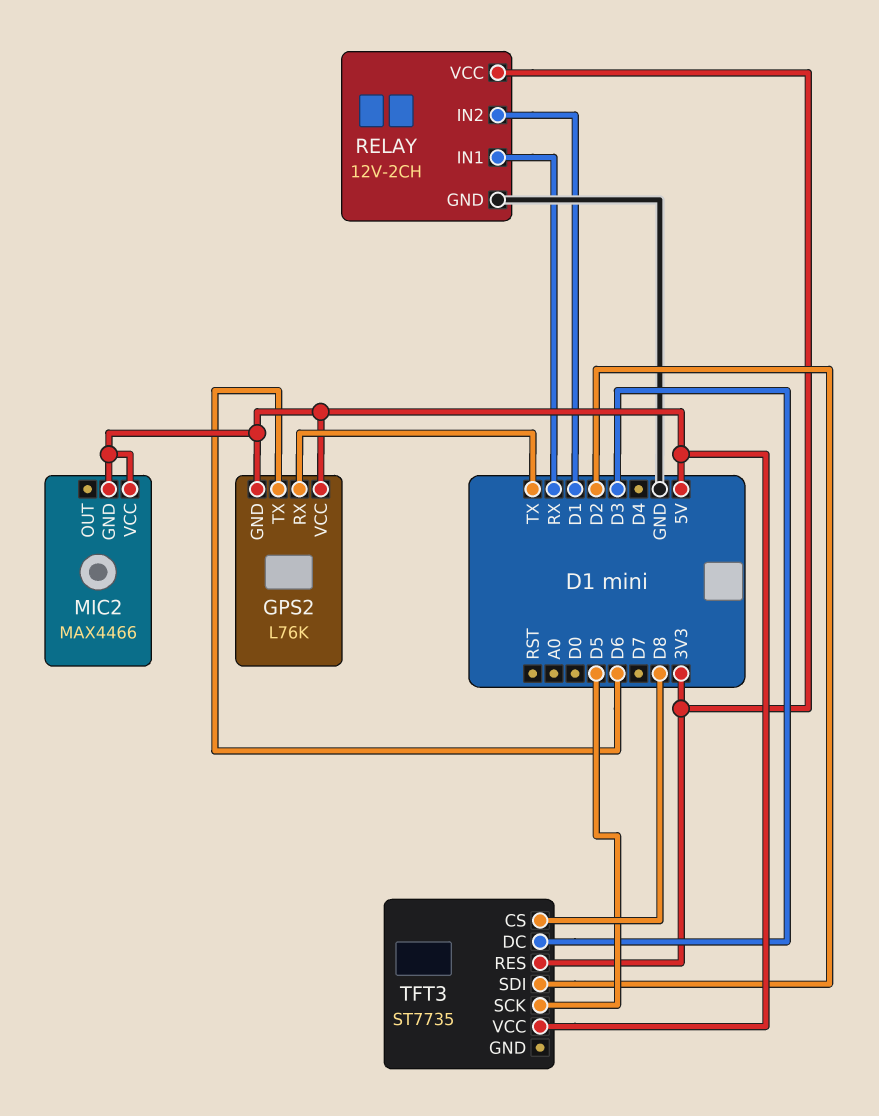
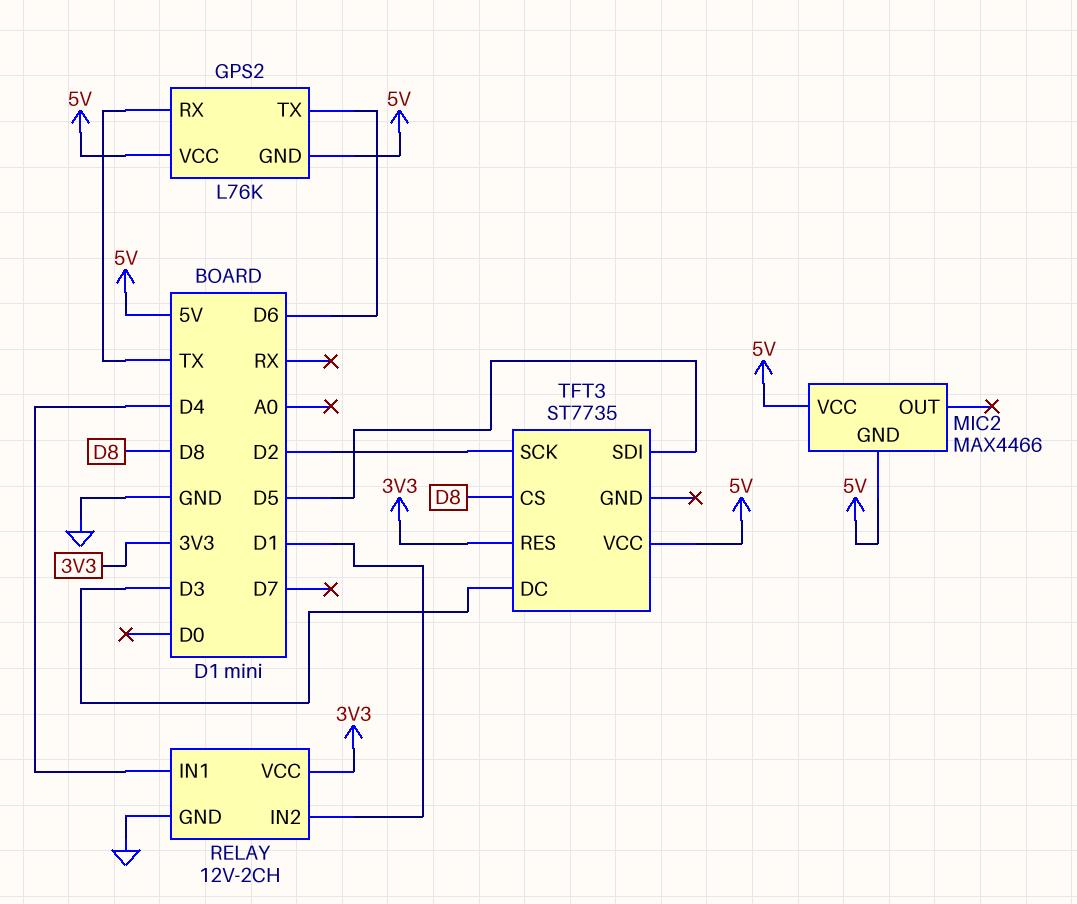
RELAY pin IN1: RX -> D4
TFT3 pin SCK: D5 -> D2
TFT3 pin SDI: D2 -> D5

